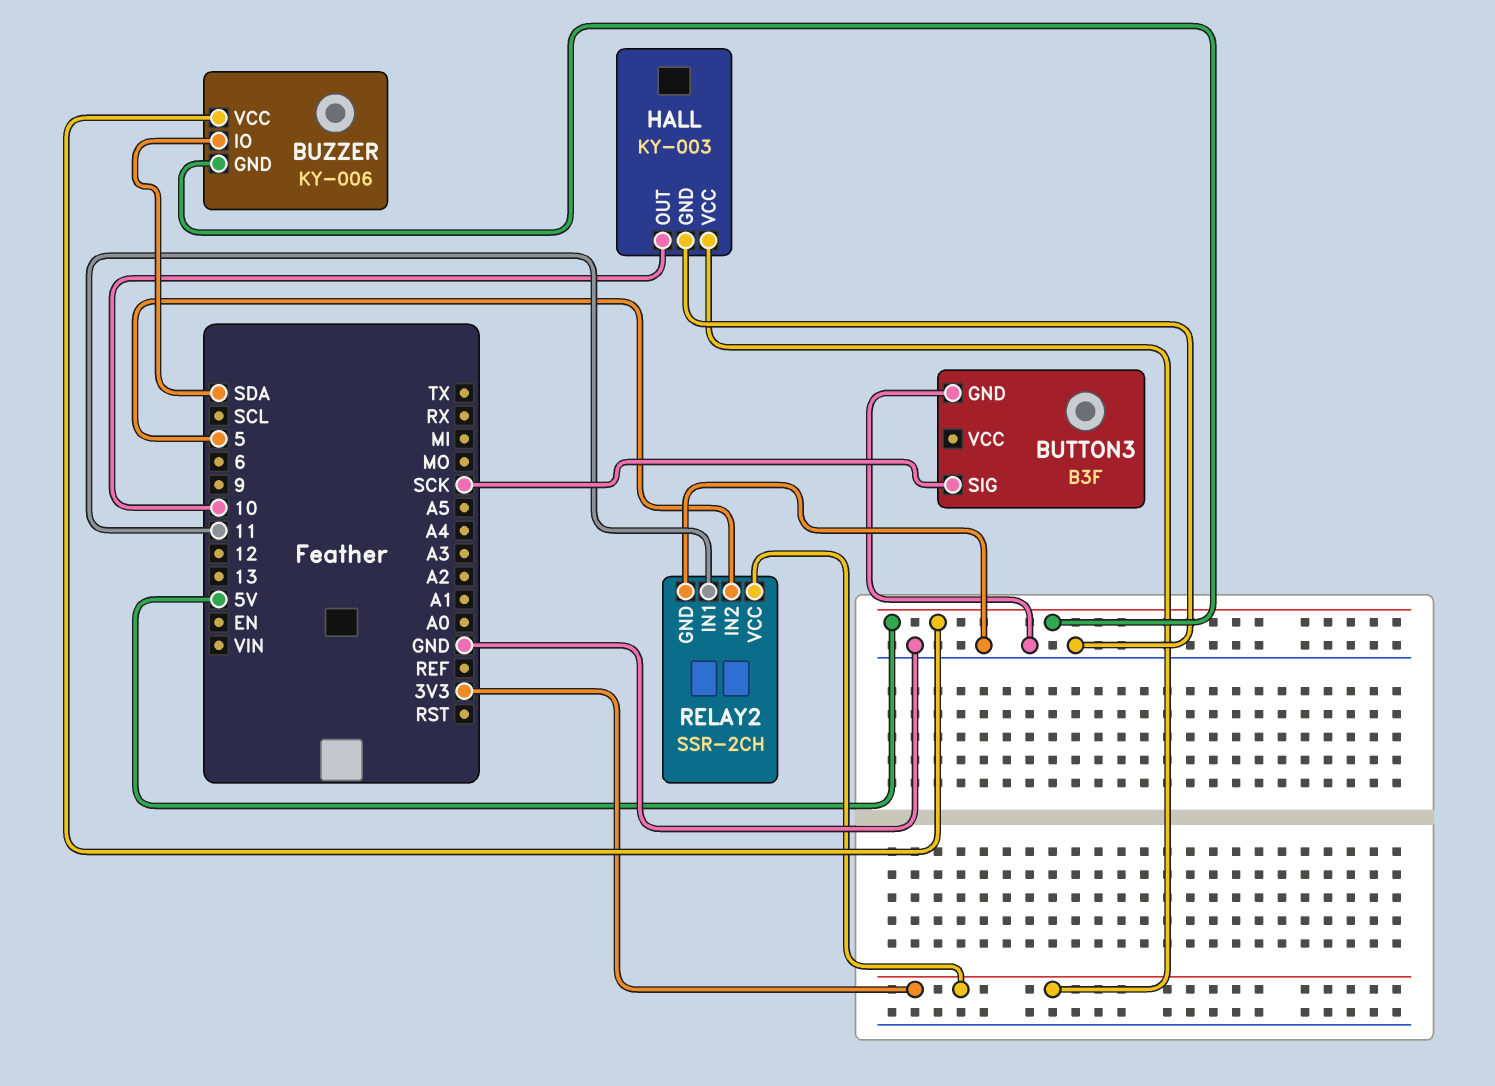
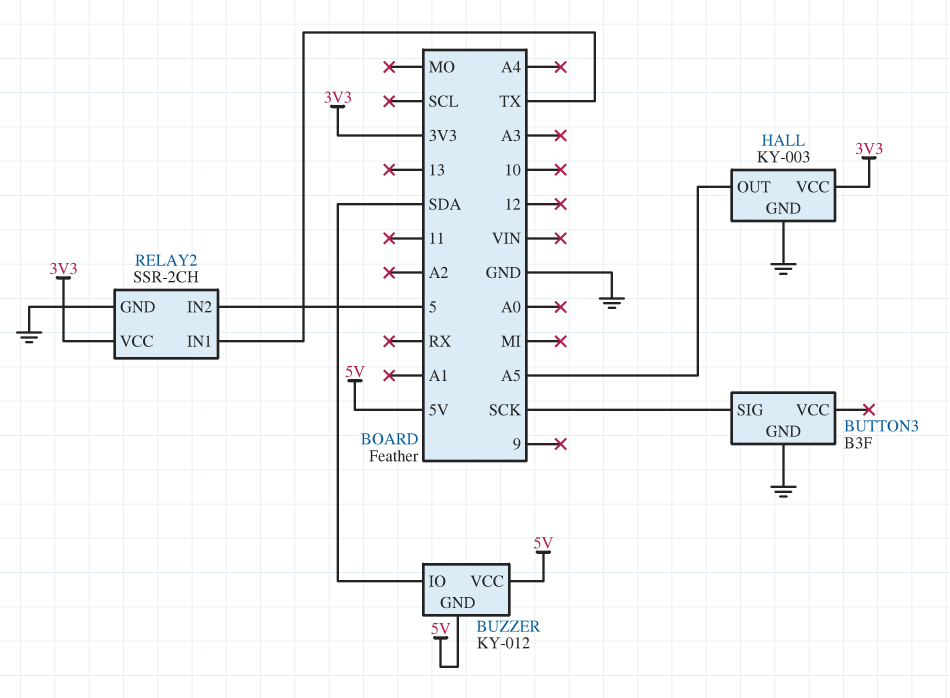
BUZZER: KY-006 -> KY-012
HALL pin OUT: 10 -> A5
RELAY2 pin IN1: 11 -> TX

